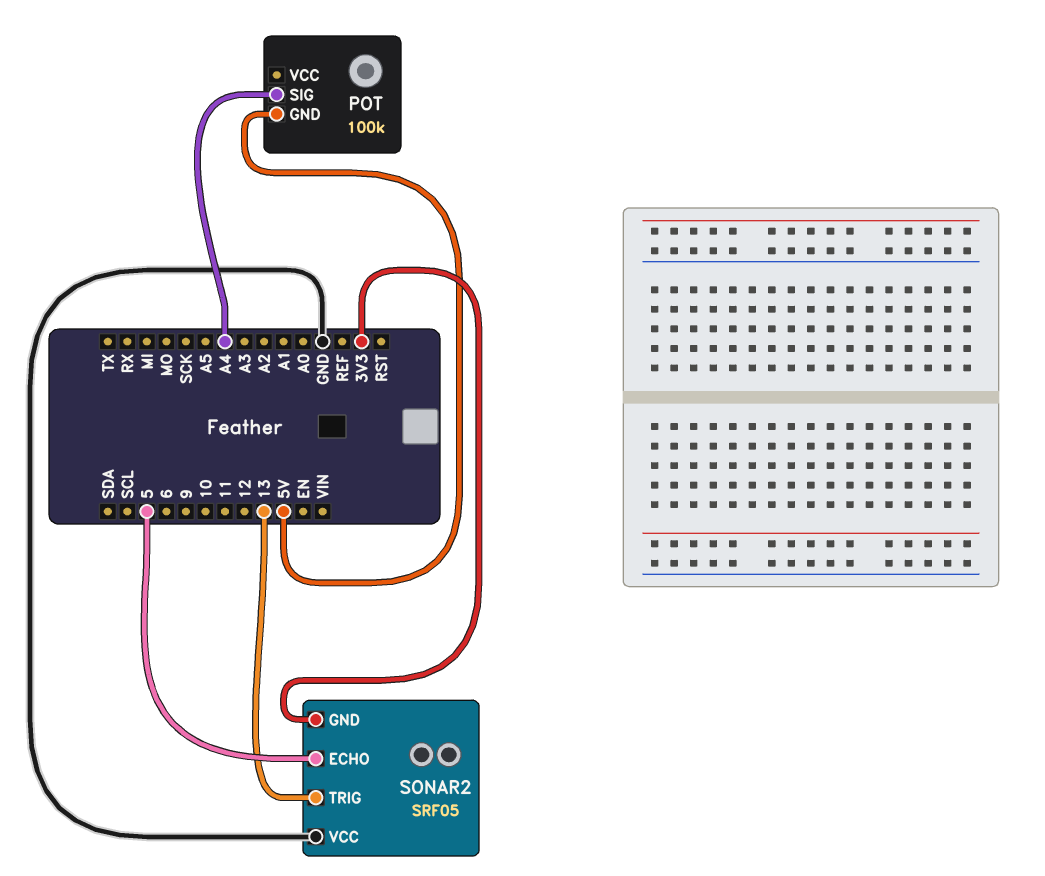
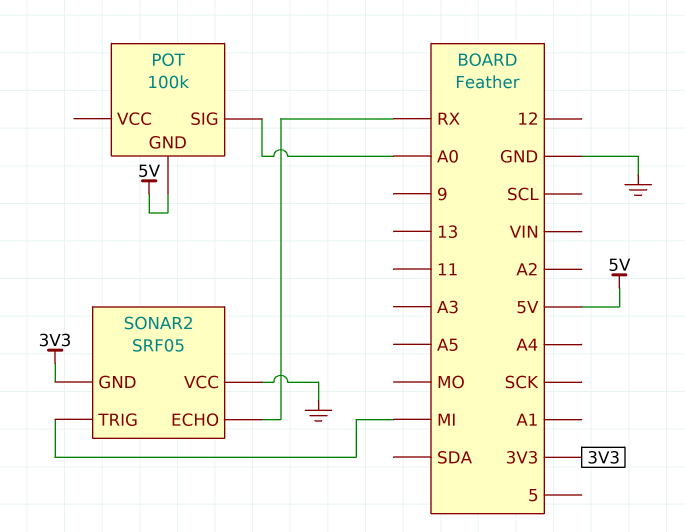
POT pin SIG: A4 -> A0
SONAR2 pin ECHO: 5 -> RX
SONAR2 pin TRIG: 13 -> MI

